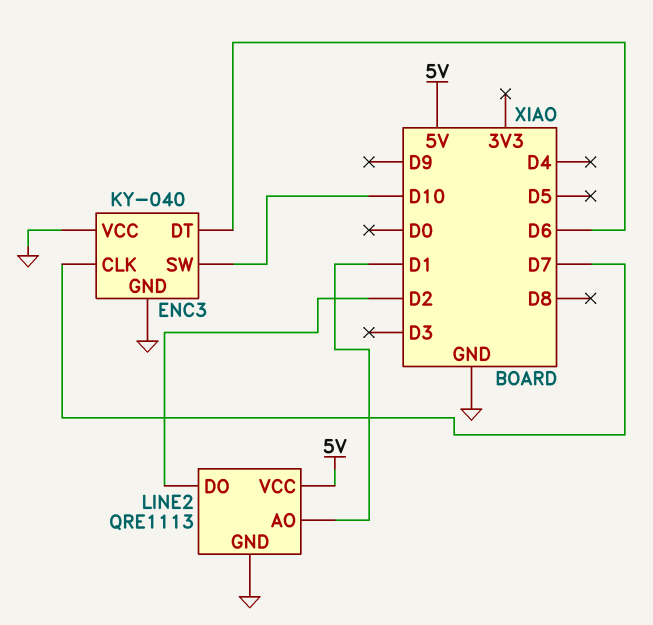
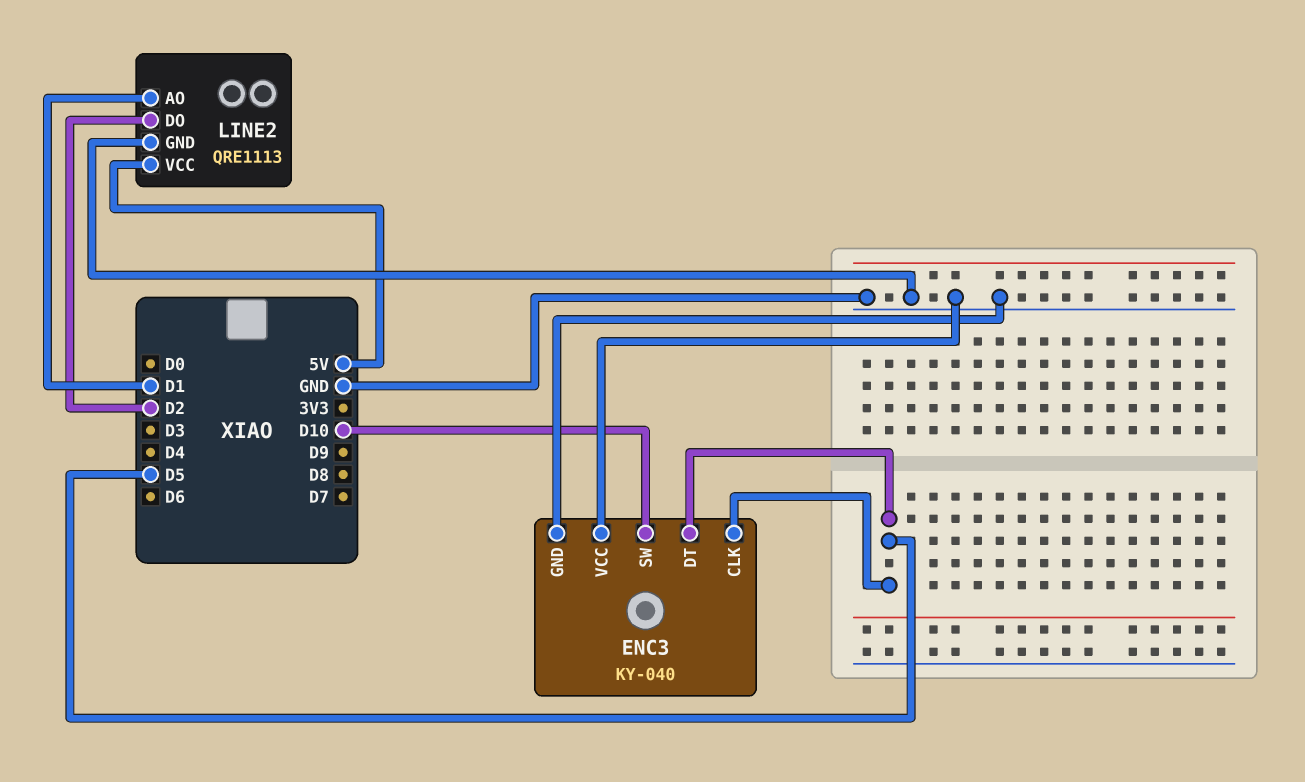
ENC3 pin CLK: D7 -> D5
ENC3 pin DT: D6 -> D5

